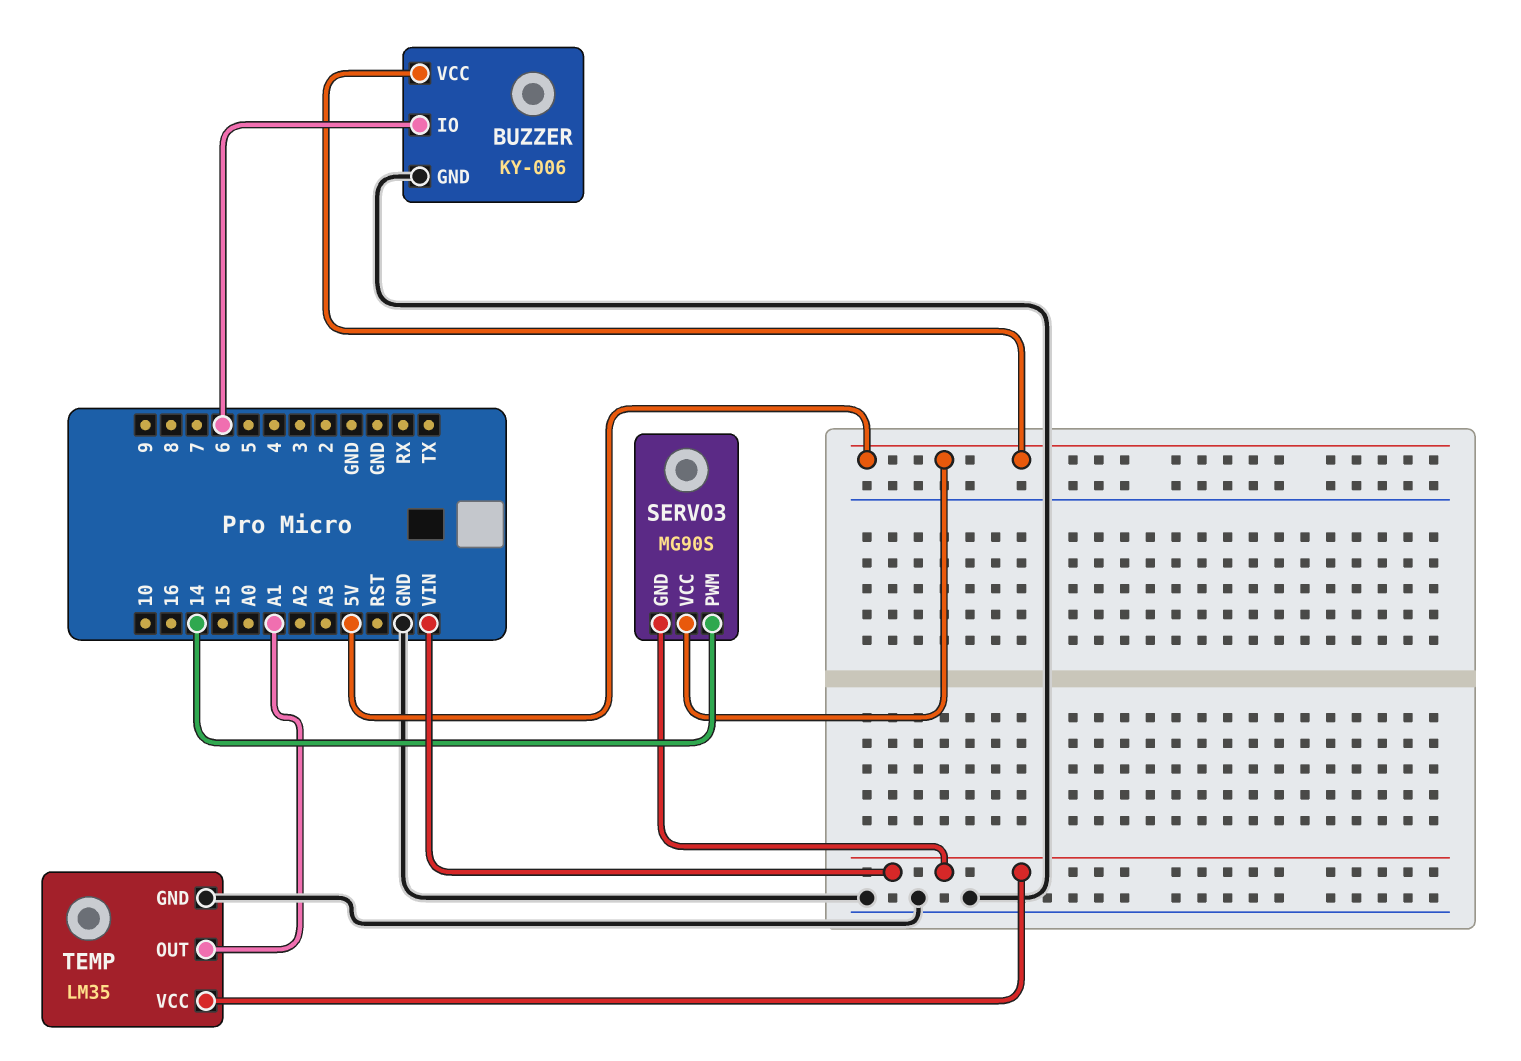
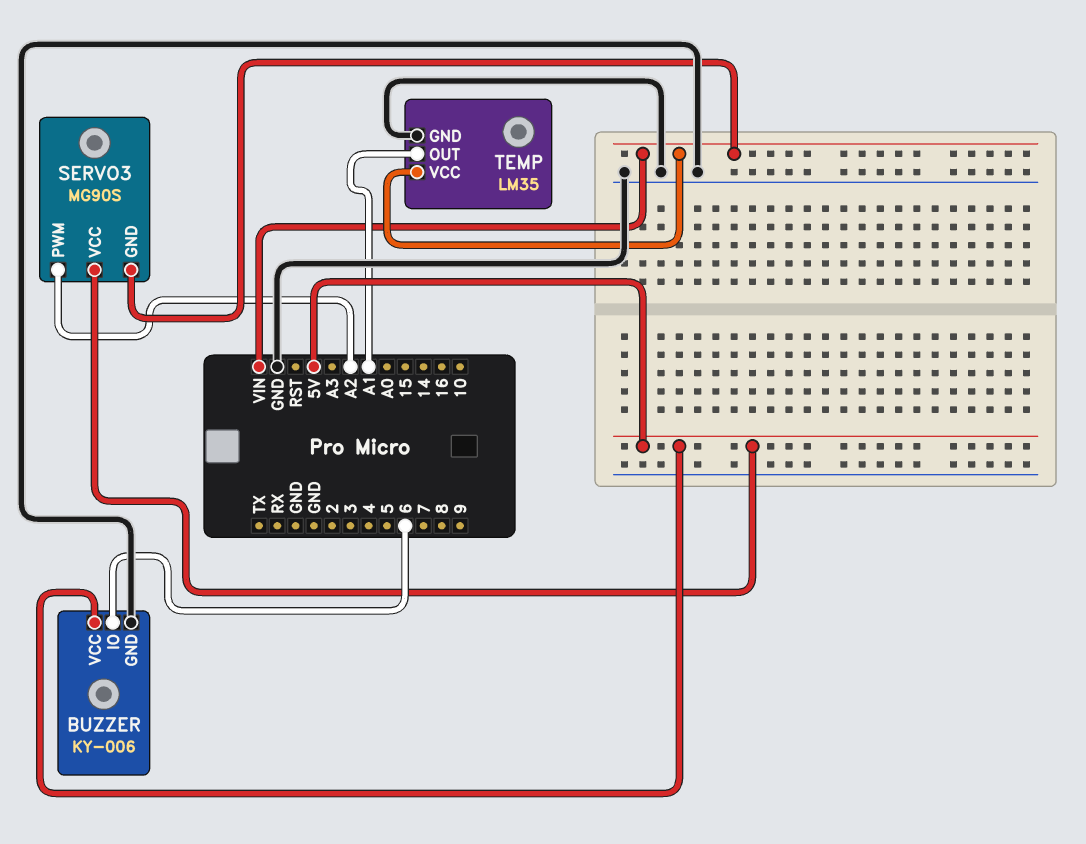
SERVO3 pin PWM: 14 -> A2

